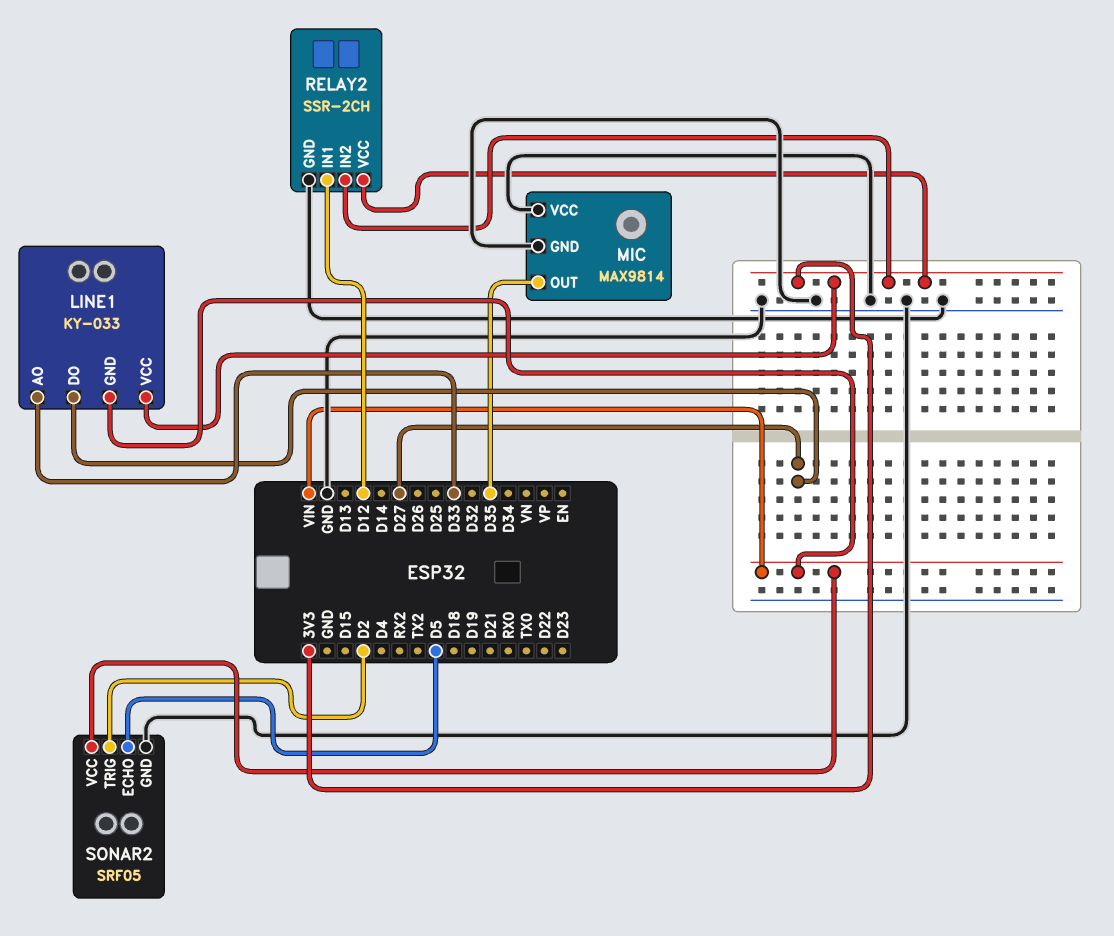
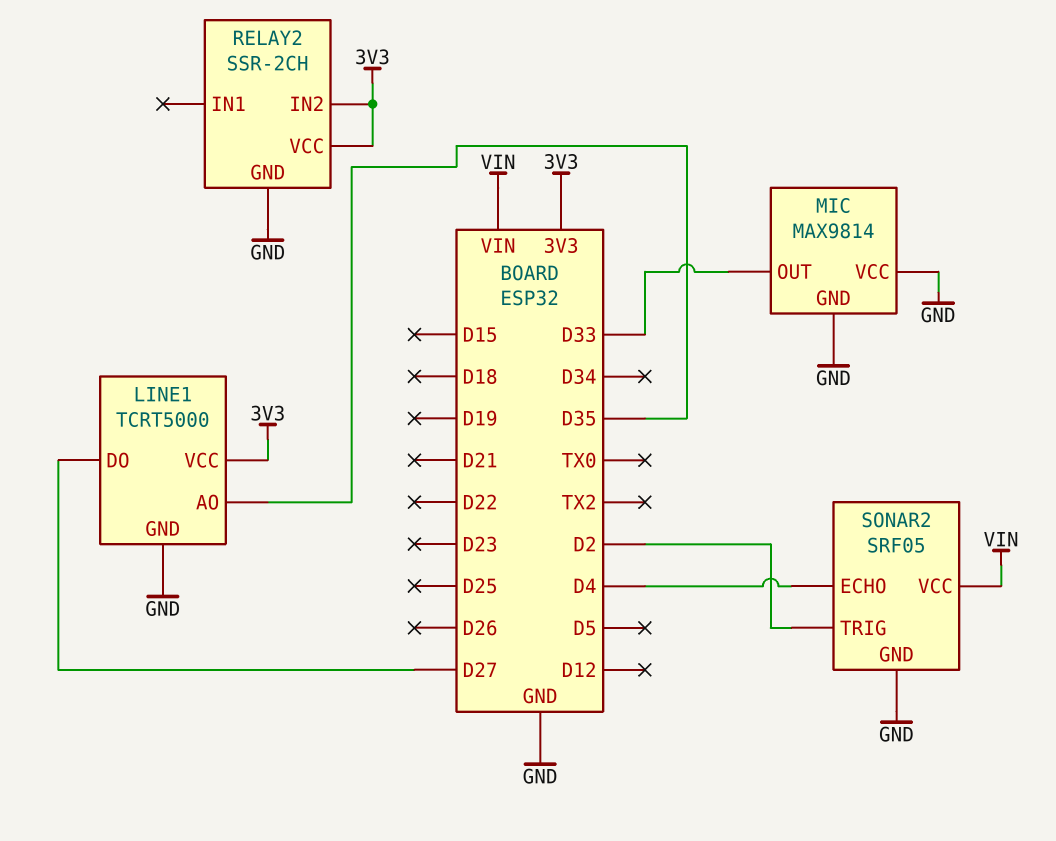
LINE1: KY-033 -> TCRT5000
LINE1 pin AO: D33 -> D35
LINE1 pin GND: VIN -> GND
MIC pin OUT: D35 -> D33
RELAY2 pin IN1: D12 -> none
SONAR2 pin ECHO: D5 -> D4

